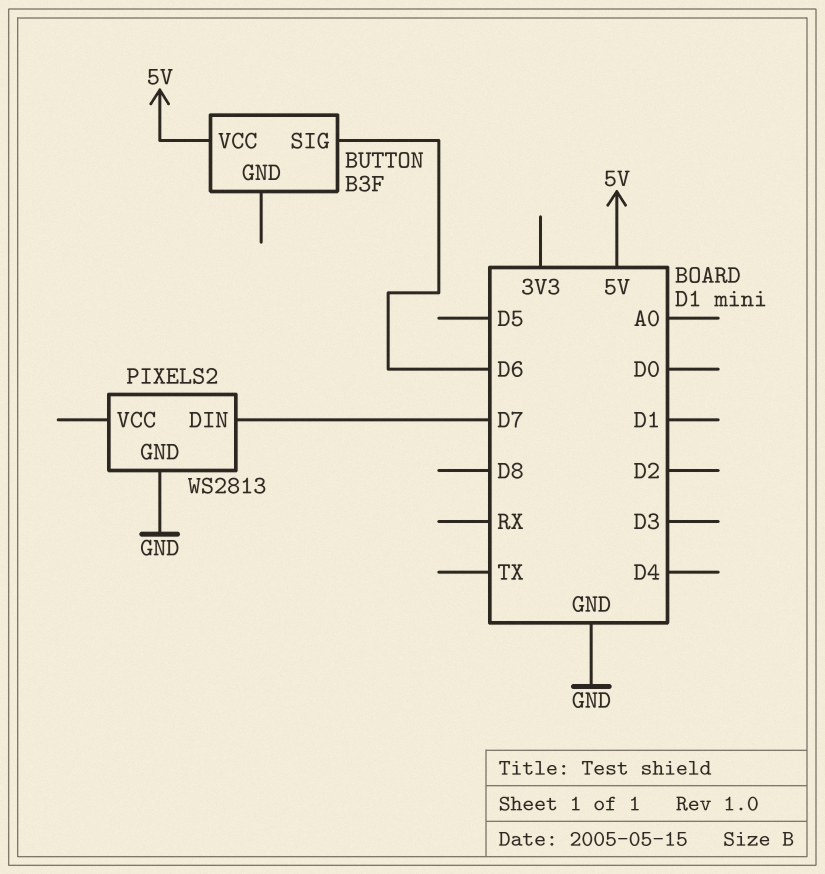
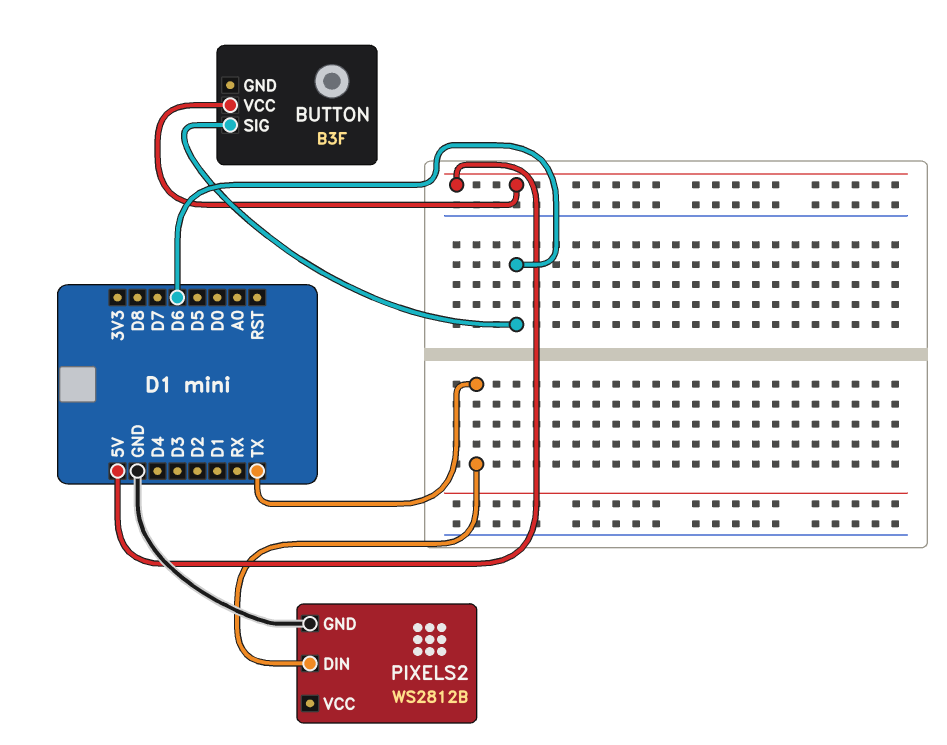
PIXELS2: WS2813 -> WS2812B
PIXELS2 pin DIN: D7 -> TX

